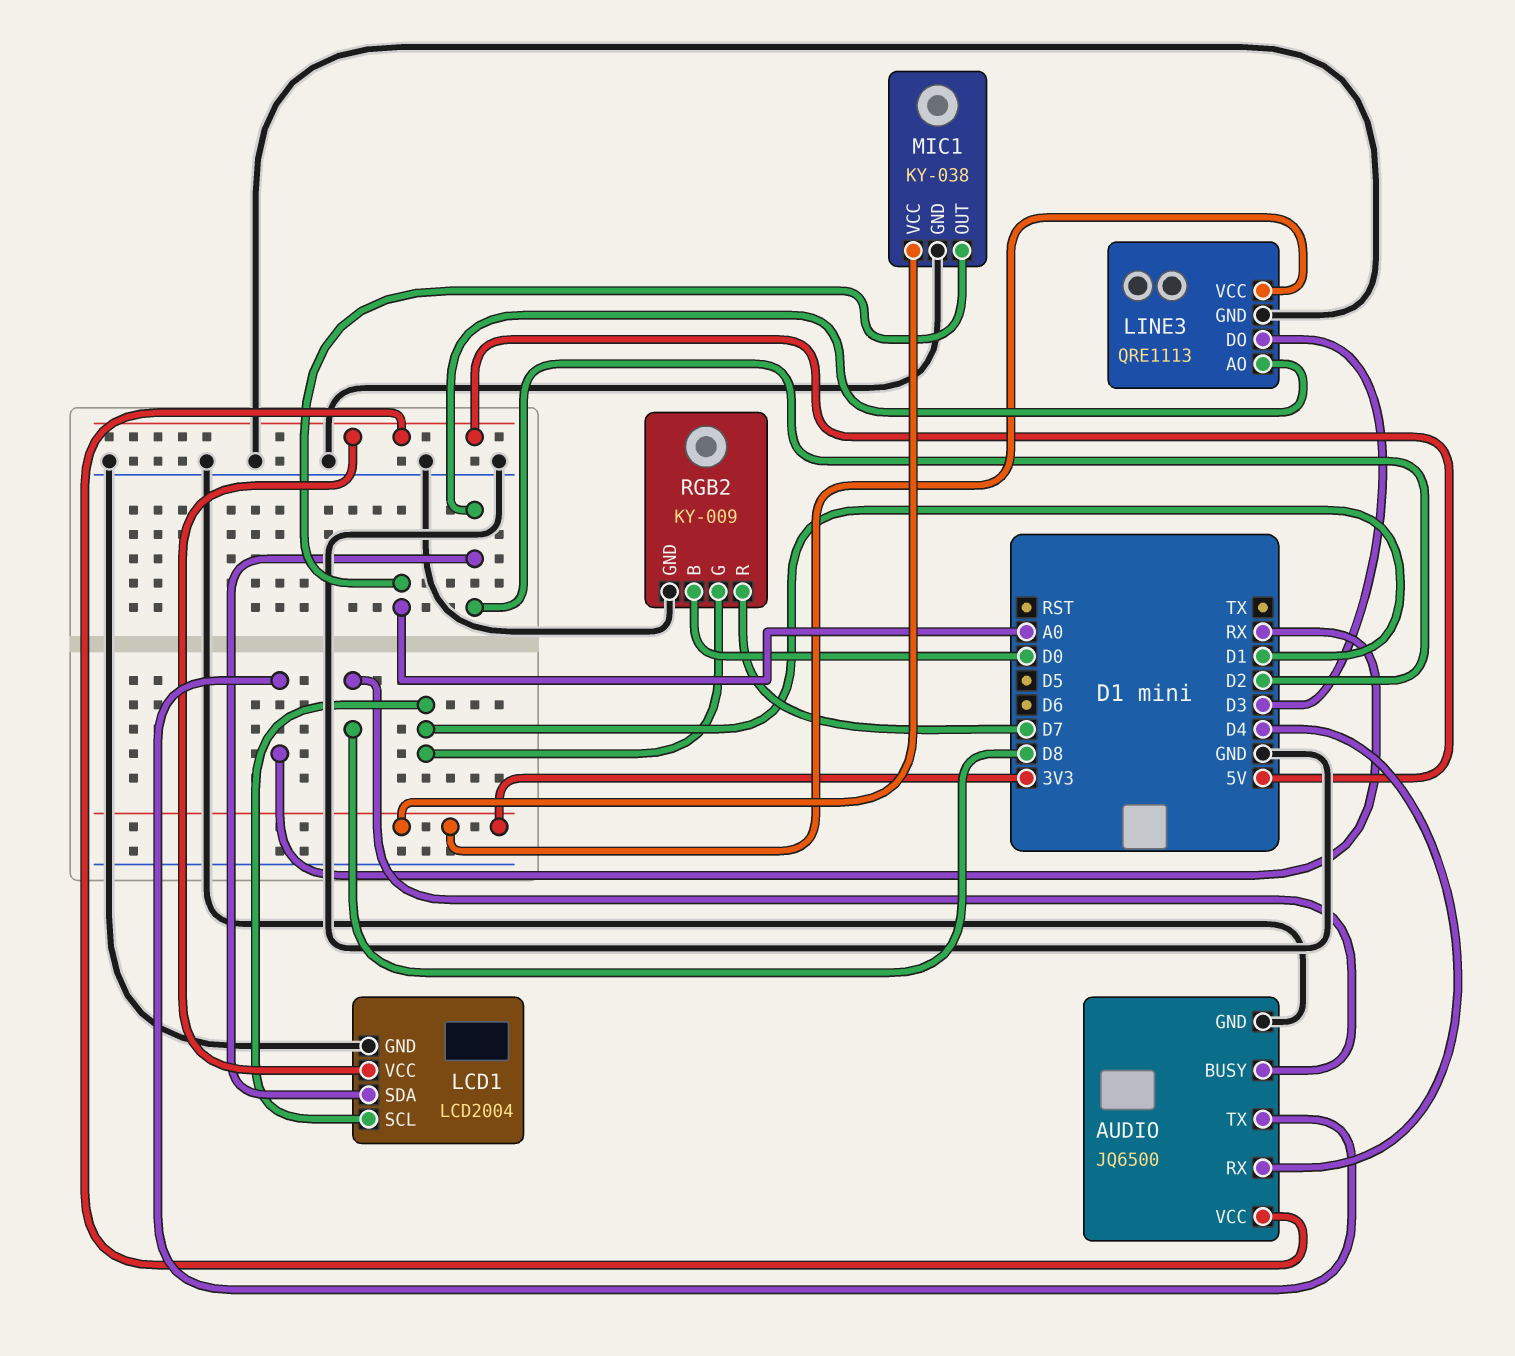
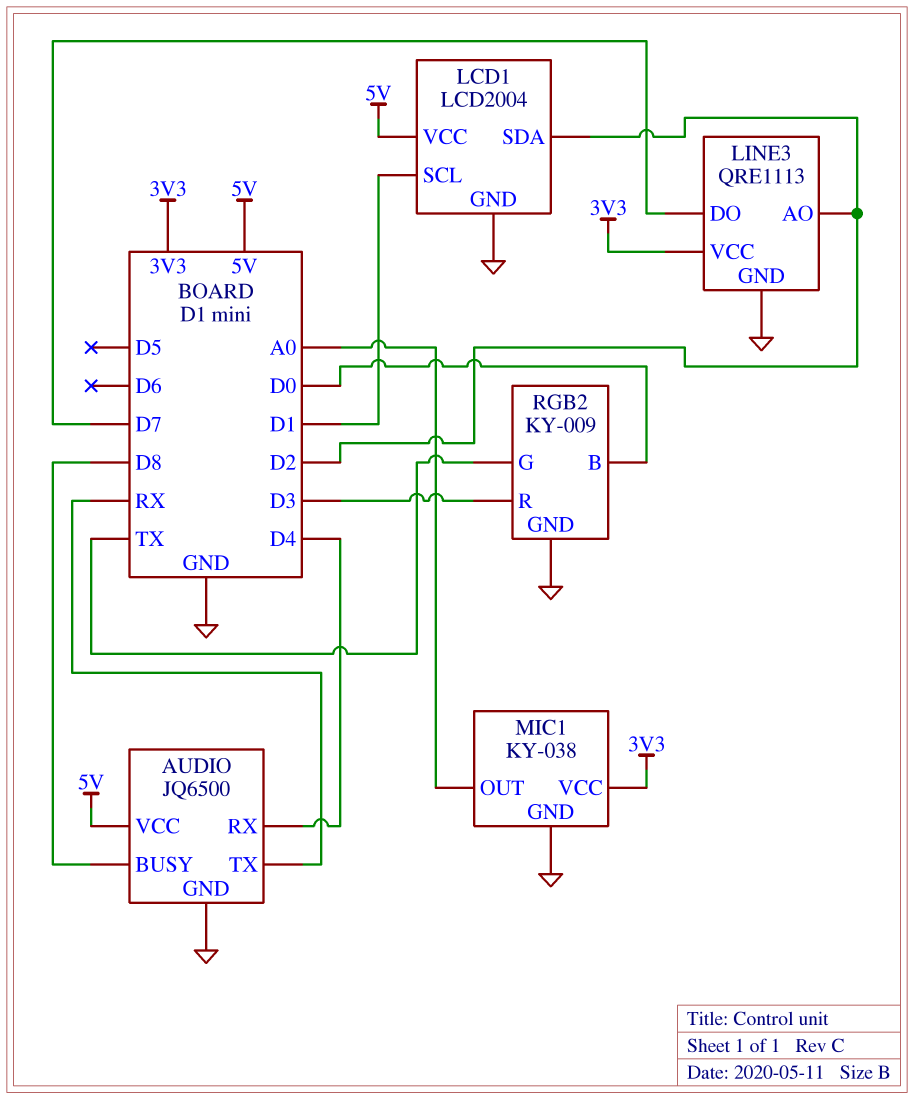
LINE3 pin DO: D3 -> D7
RGB2 pin G: D1 -> TX
RGB2 pin R: D7 -> D3

